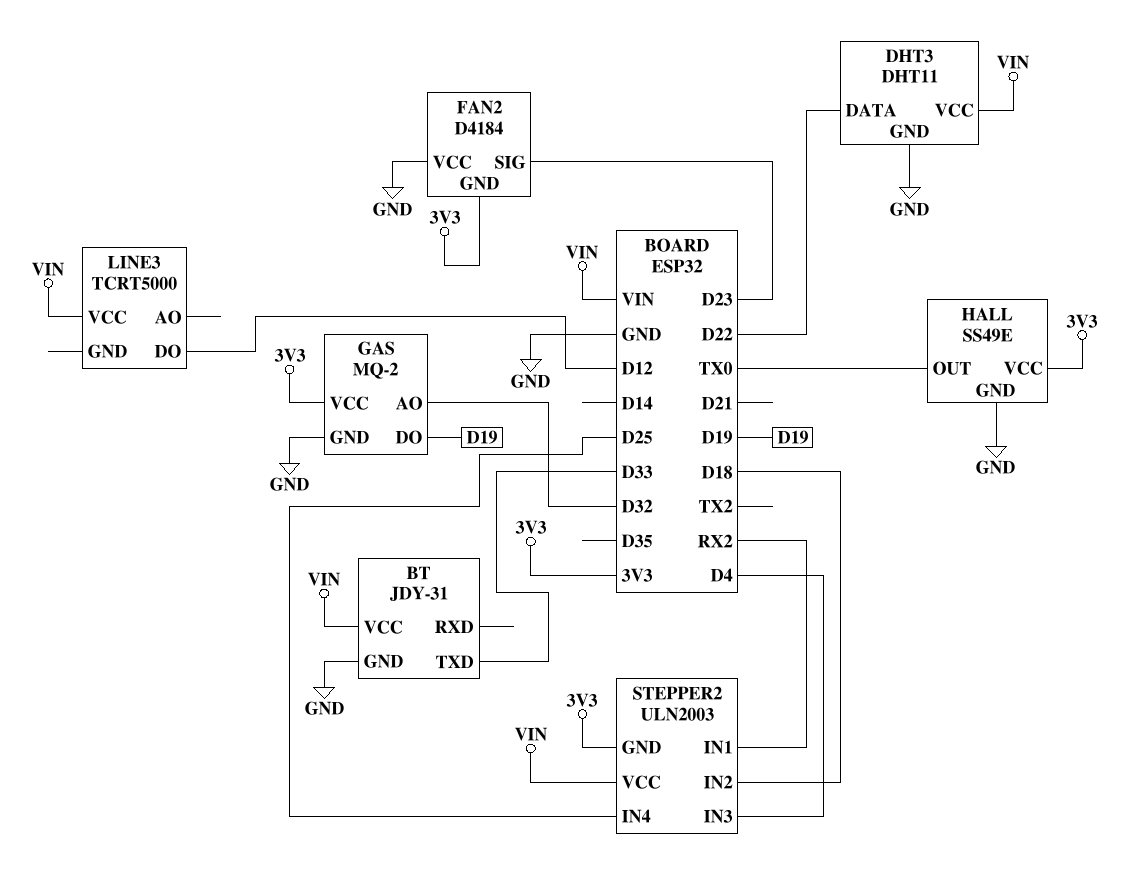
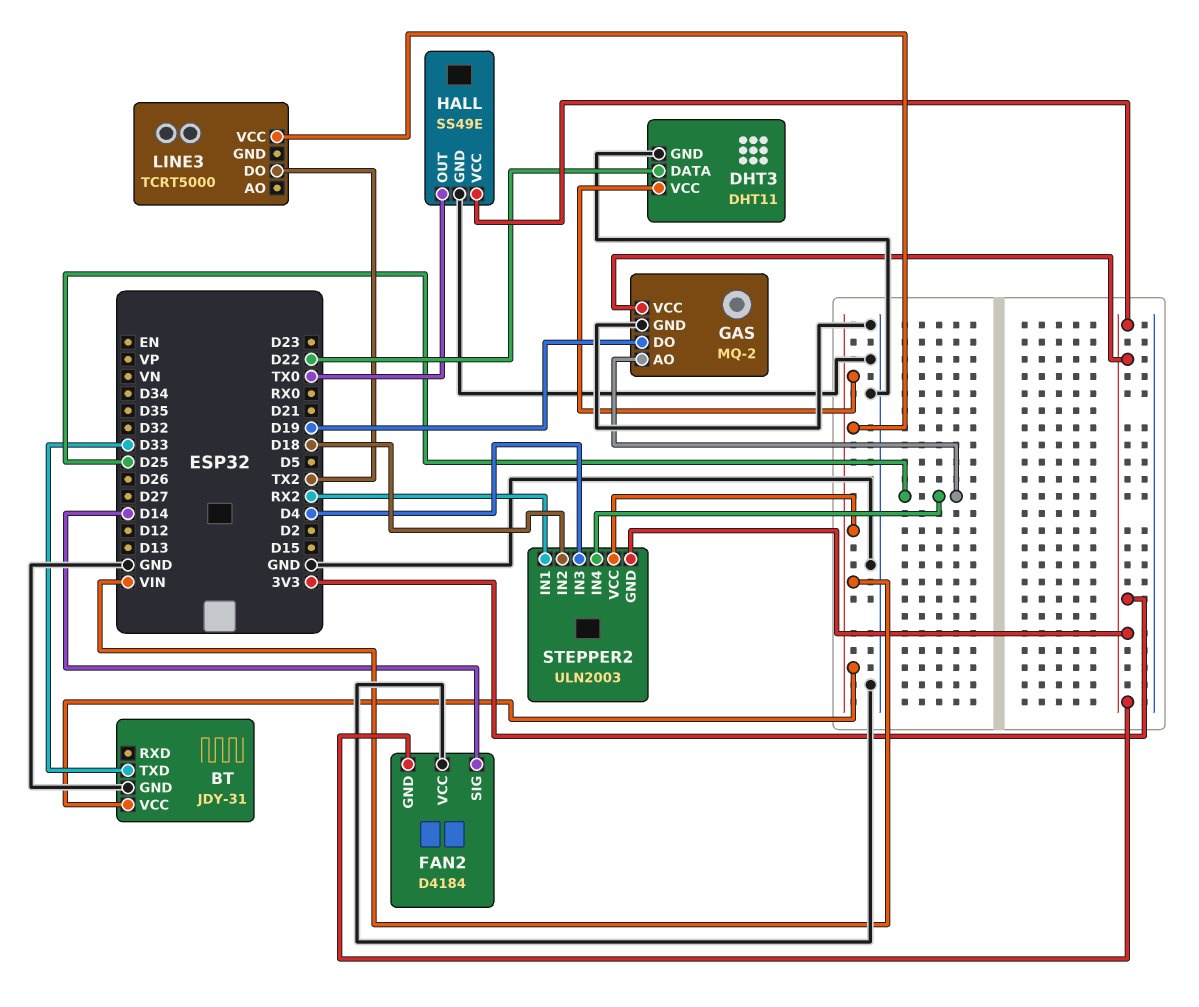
FAN2 pin SIG: D23 -> D14
GAS pin AO: D32 -> D25
LINE3 pin DO: D12 -> TX2

